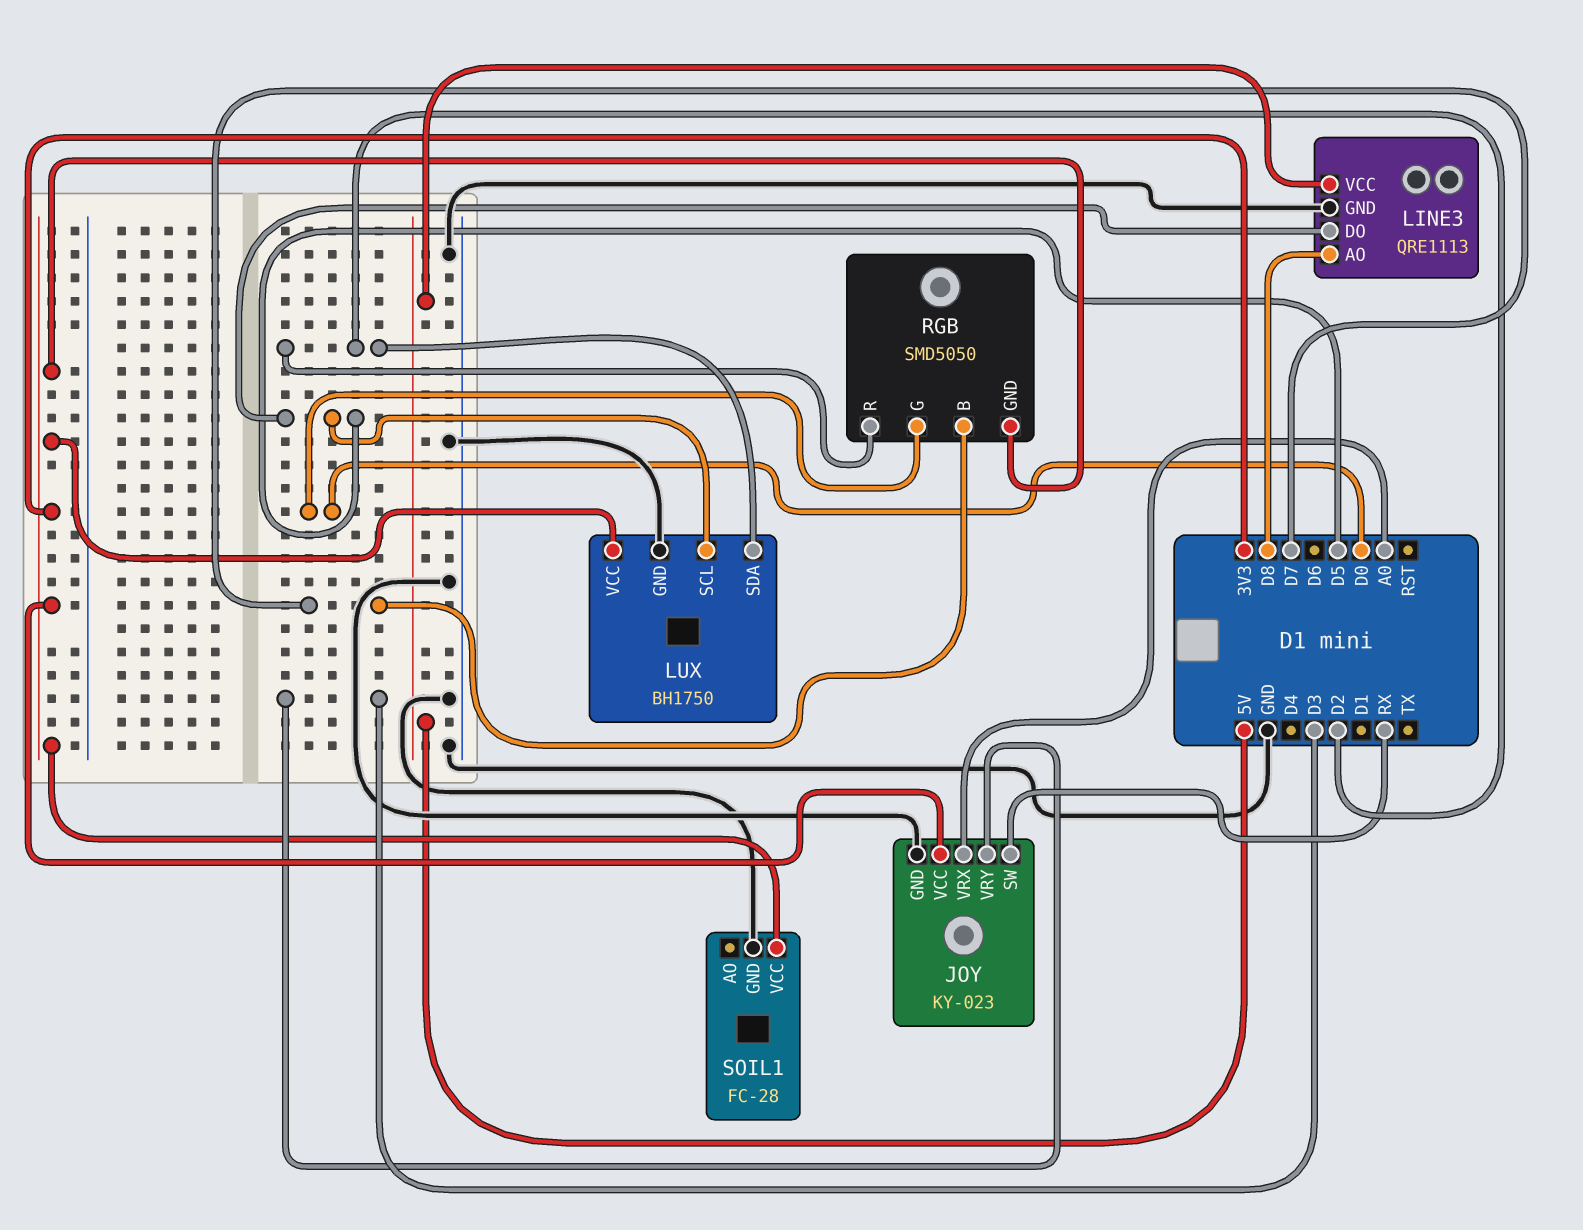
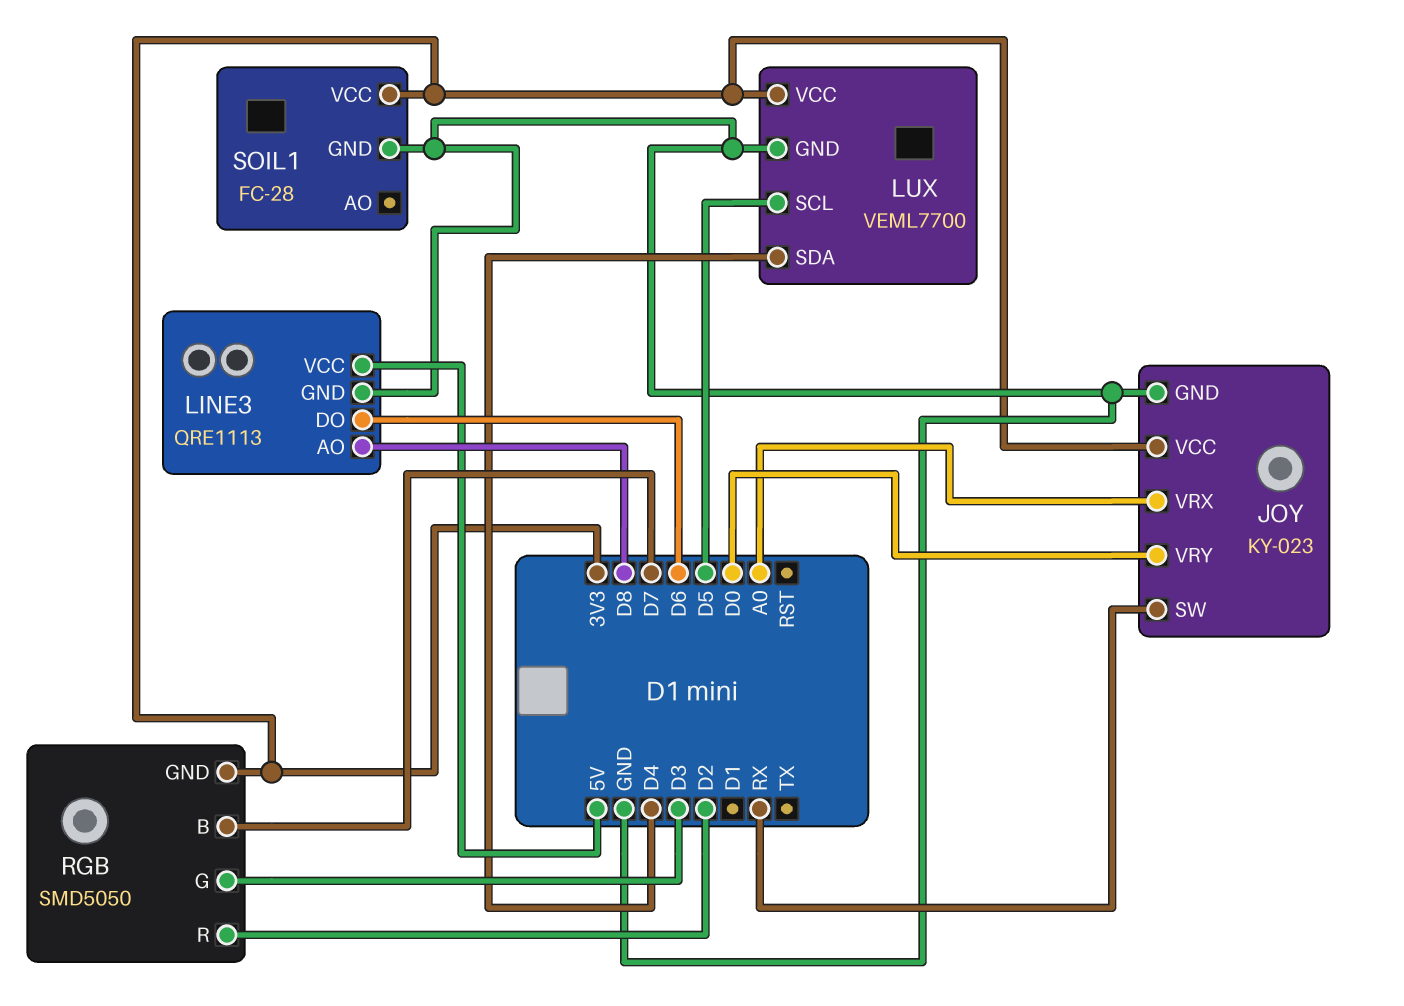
JOY pin VRY: D3 -> D0
LINE3 pin DO: D5 -> D6
LUX: BH1750 -> VEML7700
LUX pin SDA: D2 -> D4
RGB pin G: D0 -> D3

